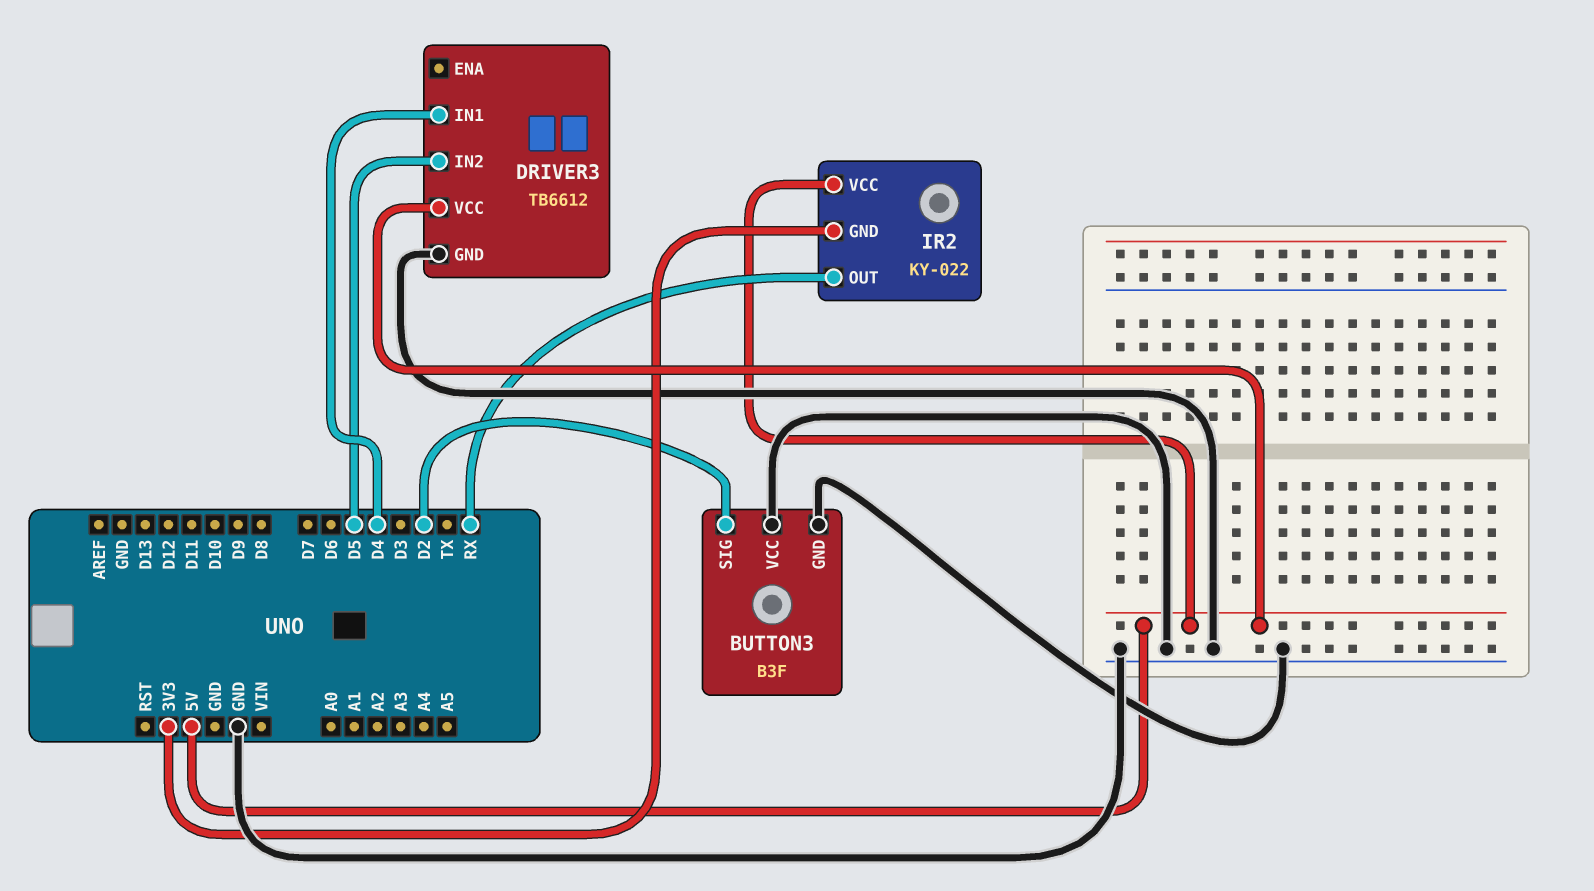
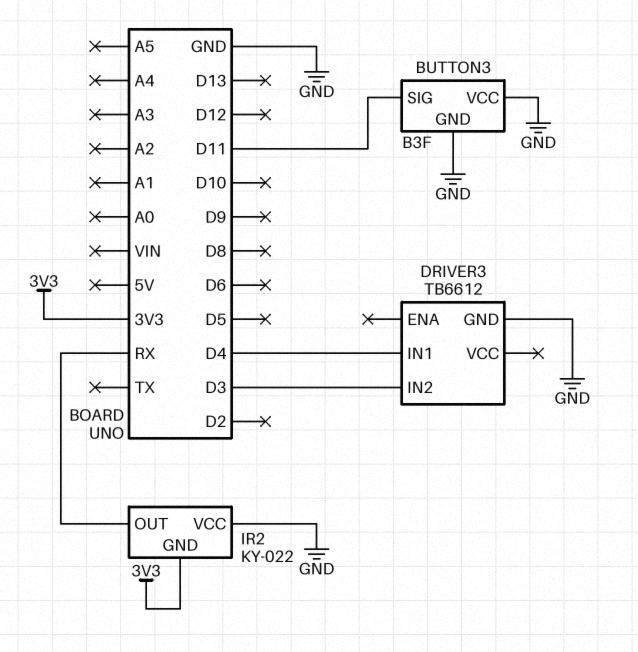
BUTTON3 pin SIG: D2 -> D11
DRIVER3 pin IN2: D5 -> D3
DRIVER3 pin VCC: 5V -> none
IR2 pin VCC: 5V -> GND

